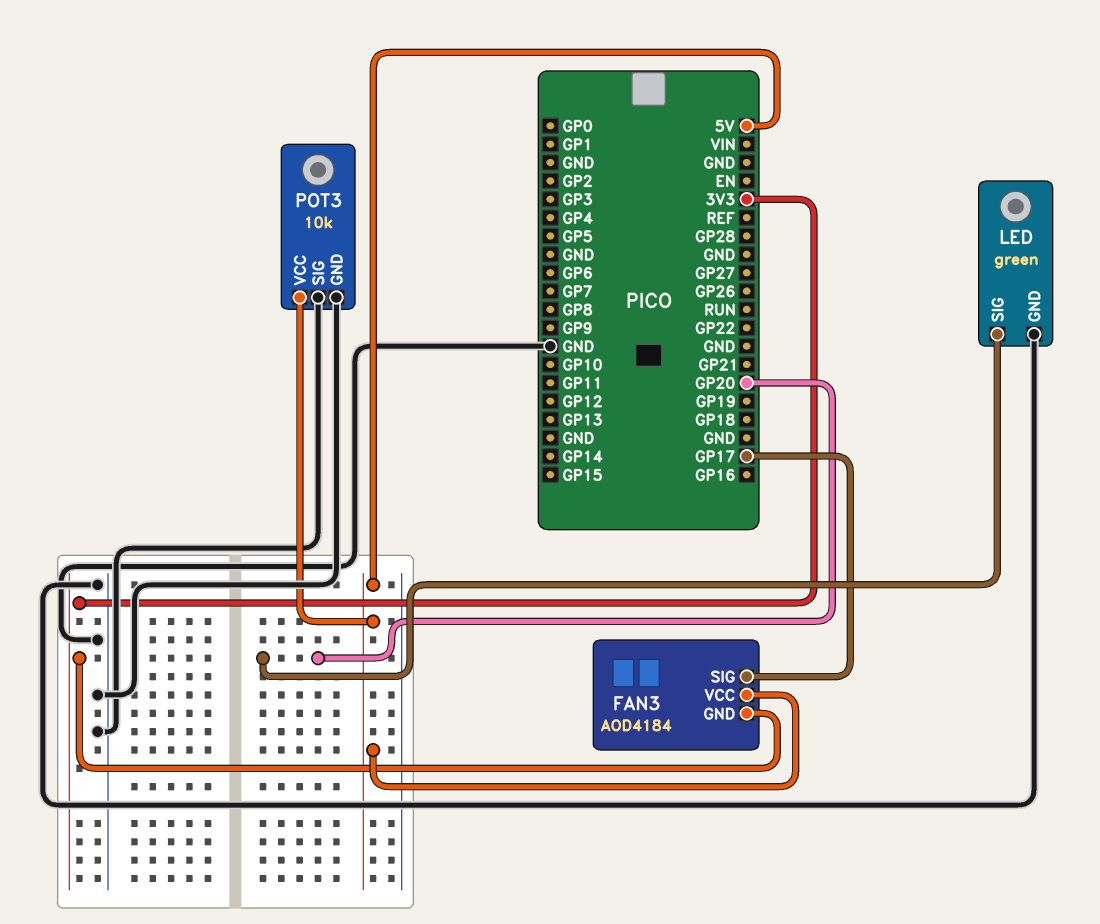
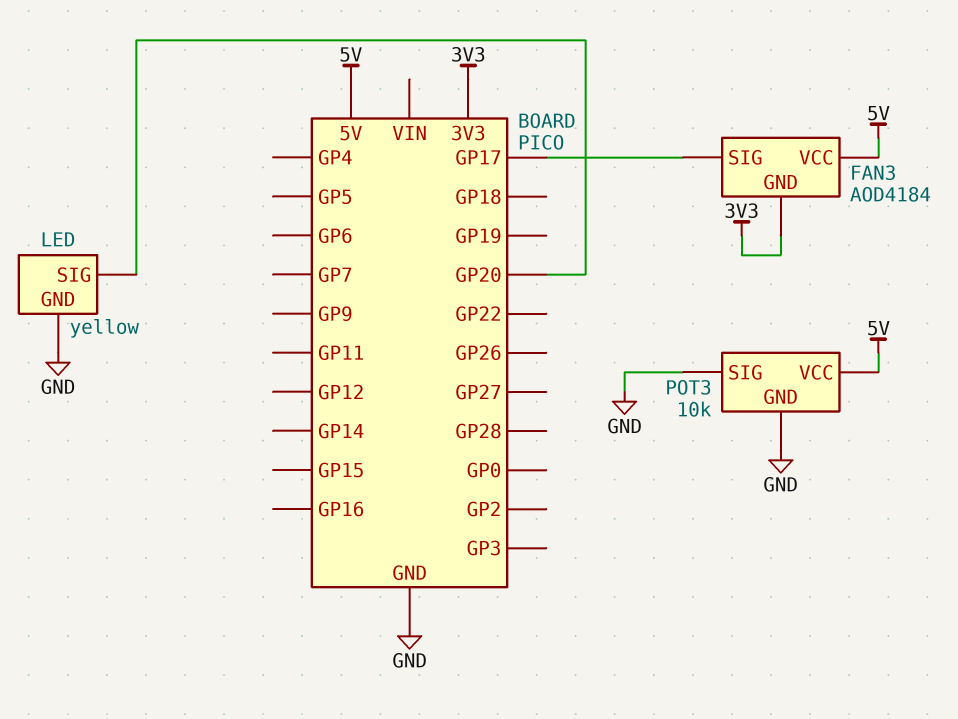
LED: green -> yellow

